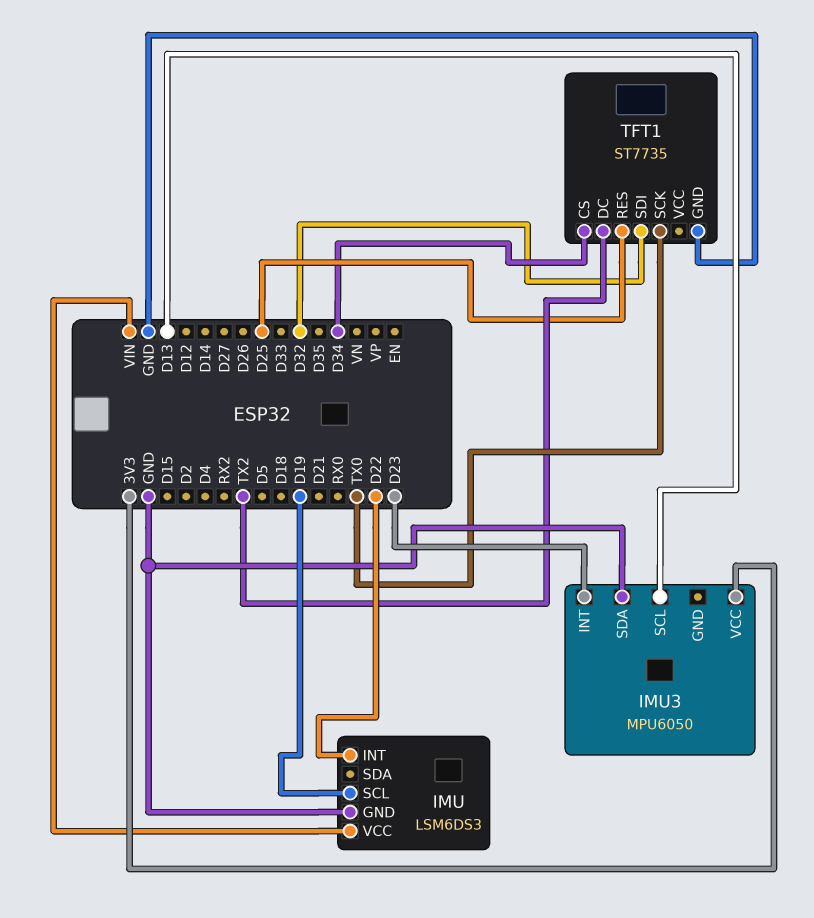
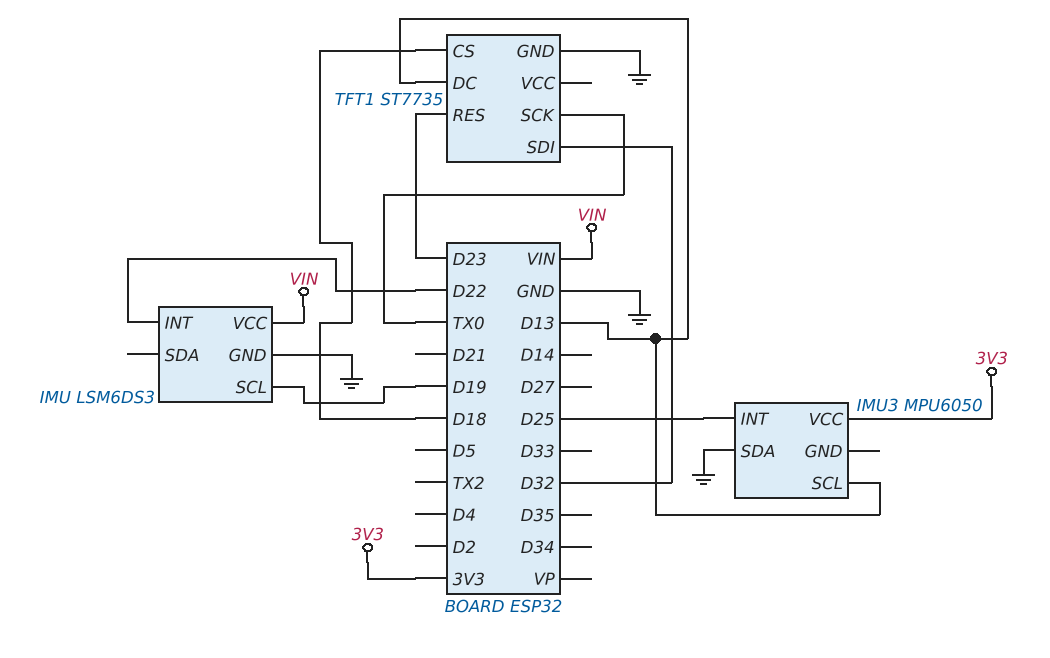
IMU3 pin INT: D23 -> D25
TFT1 pin CS: D34 -> D18
TFT1 pin DC: TX2 -> D13
TFT1 pin RES: D25 -> D23

